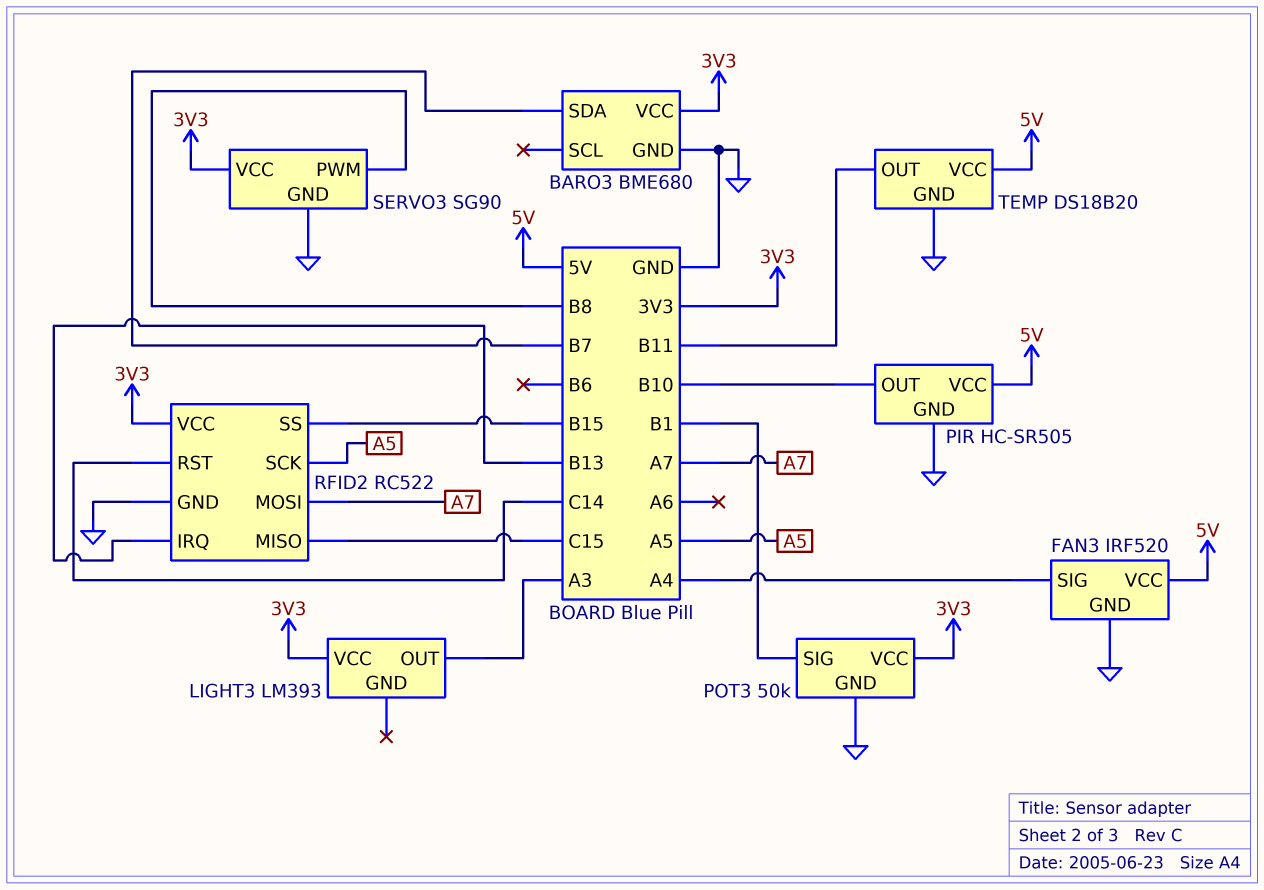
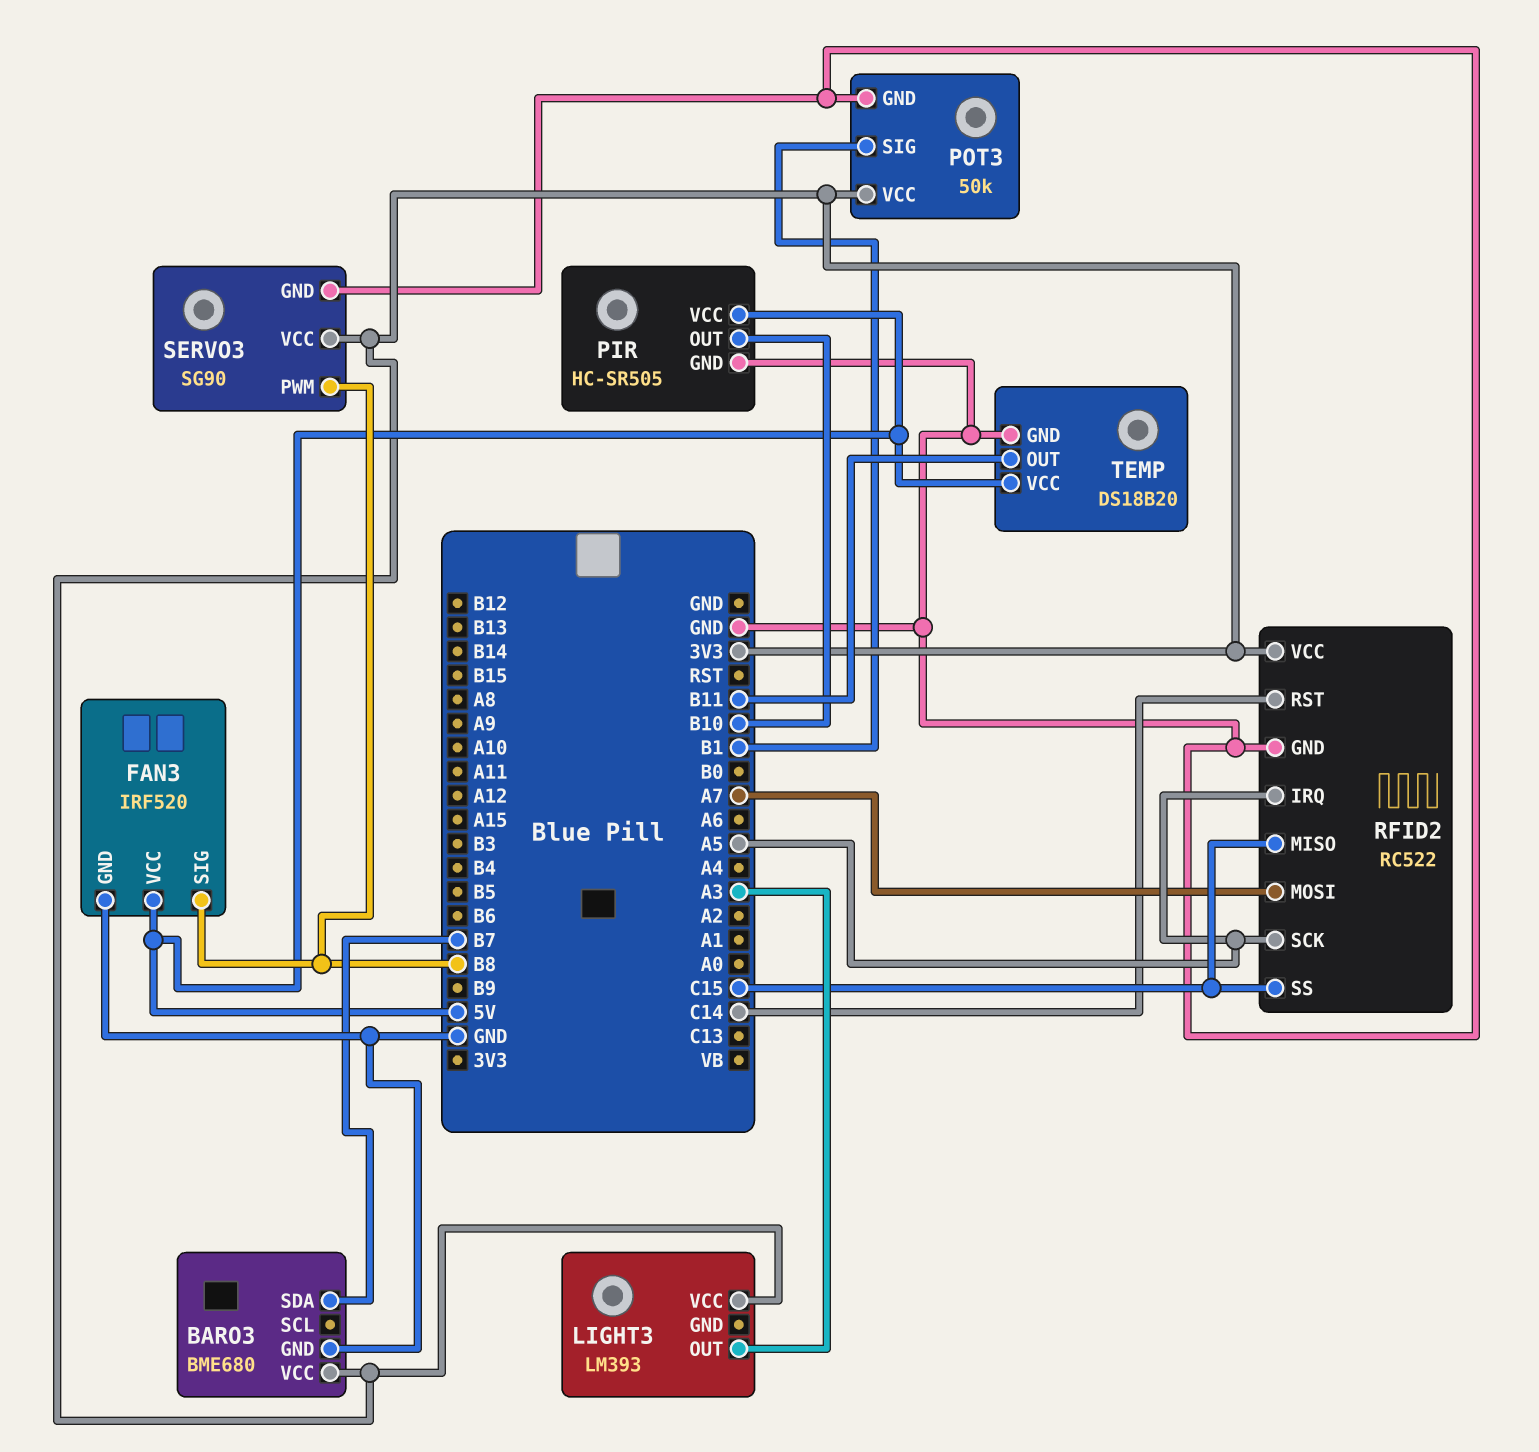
FAN3 pin SIG: A4 -> B8
RFID2 pin IRQ: B13 -> A5
RFID2 pin SS: B15 -> C15

